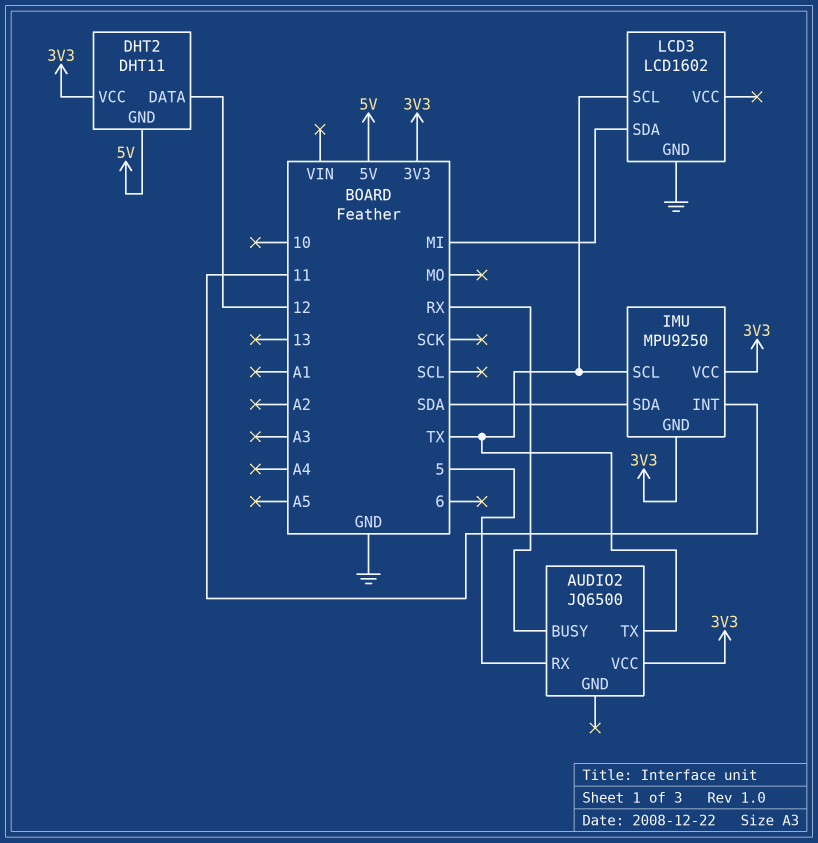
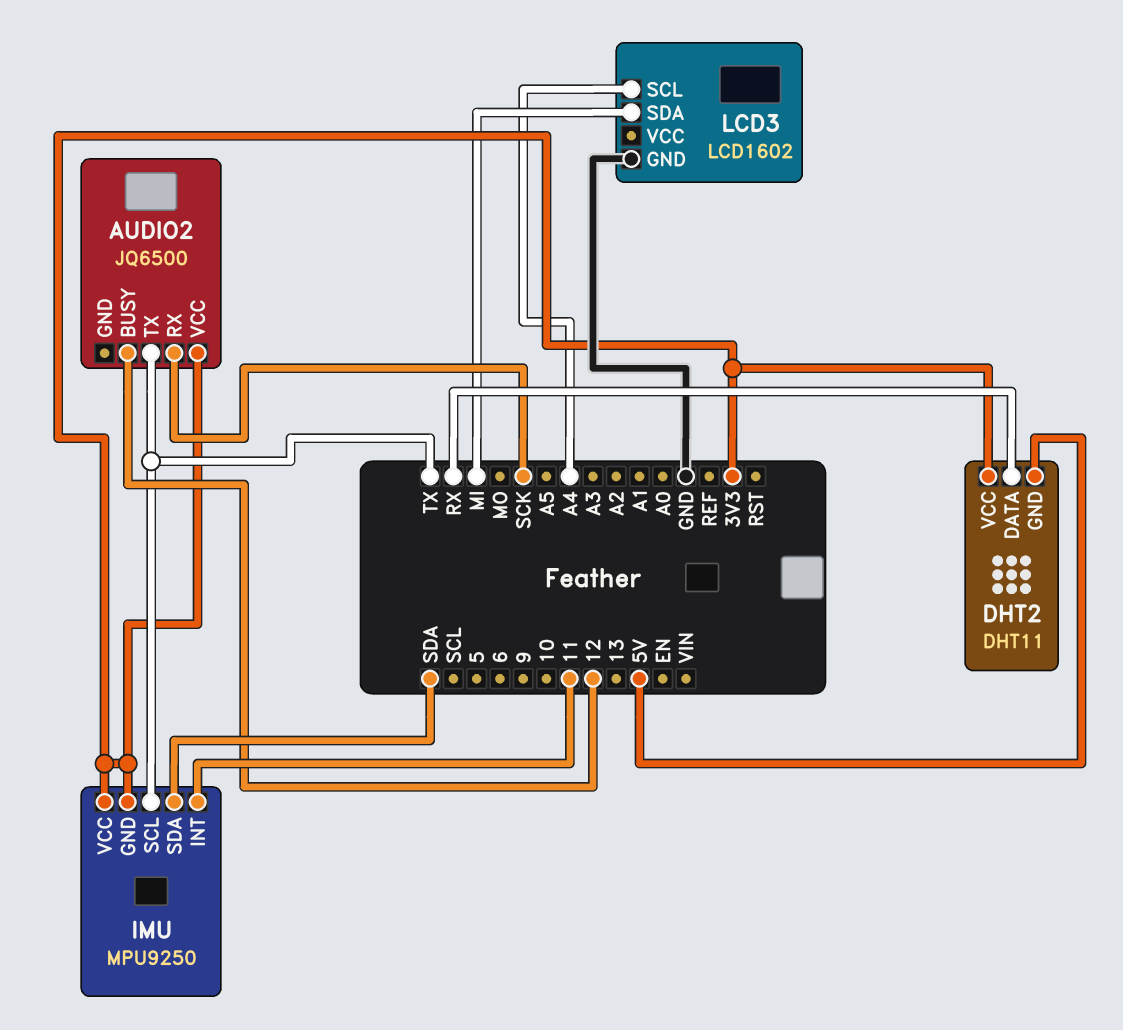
AUDIO2 pin BUSY: RX -> 12
AUDIO2 pin RX: 5 -> SCK
DHT2 pin DATA: 12 -> RX
LCD3 pin SCL: TX -> A4

